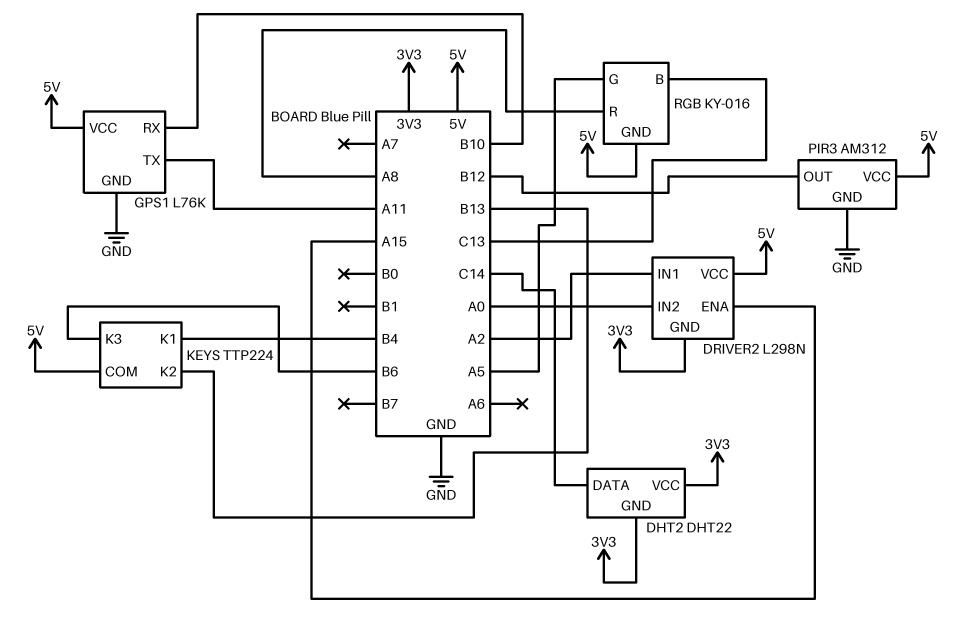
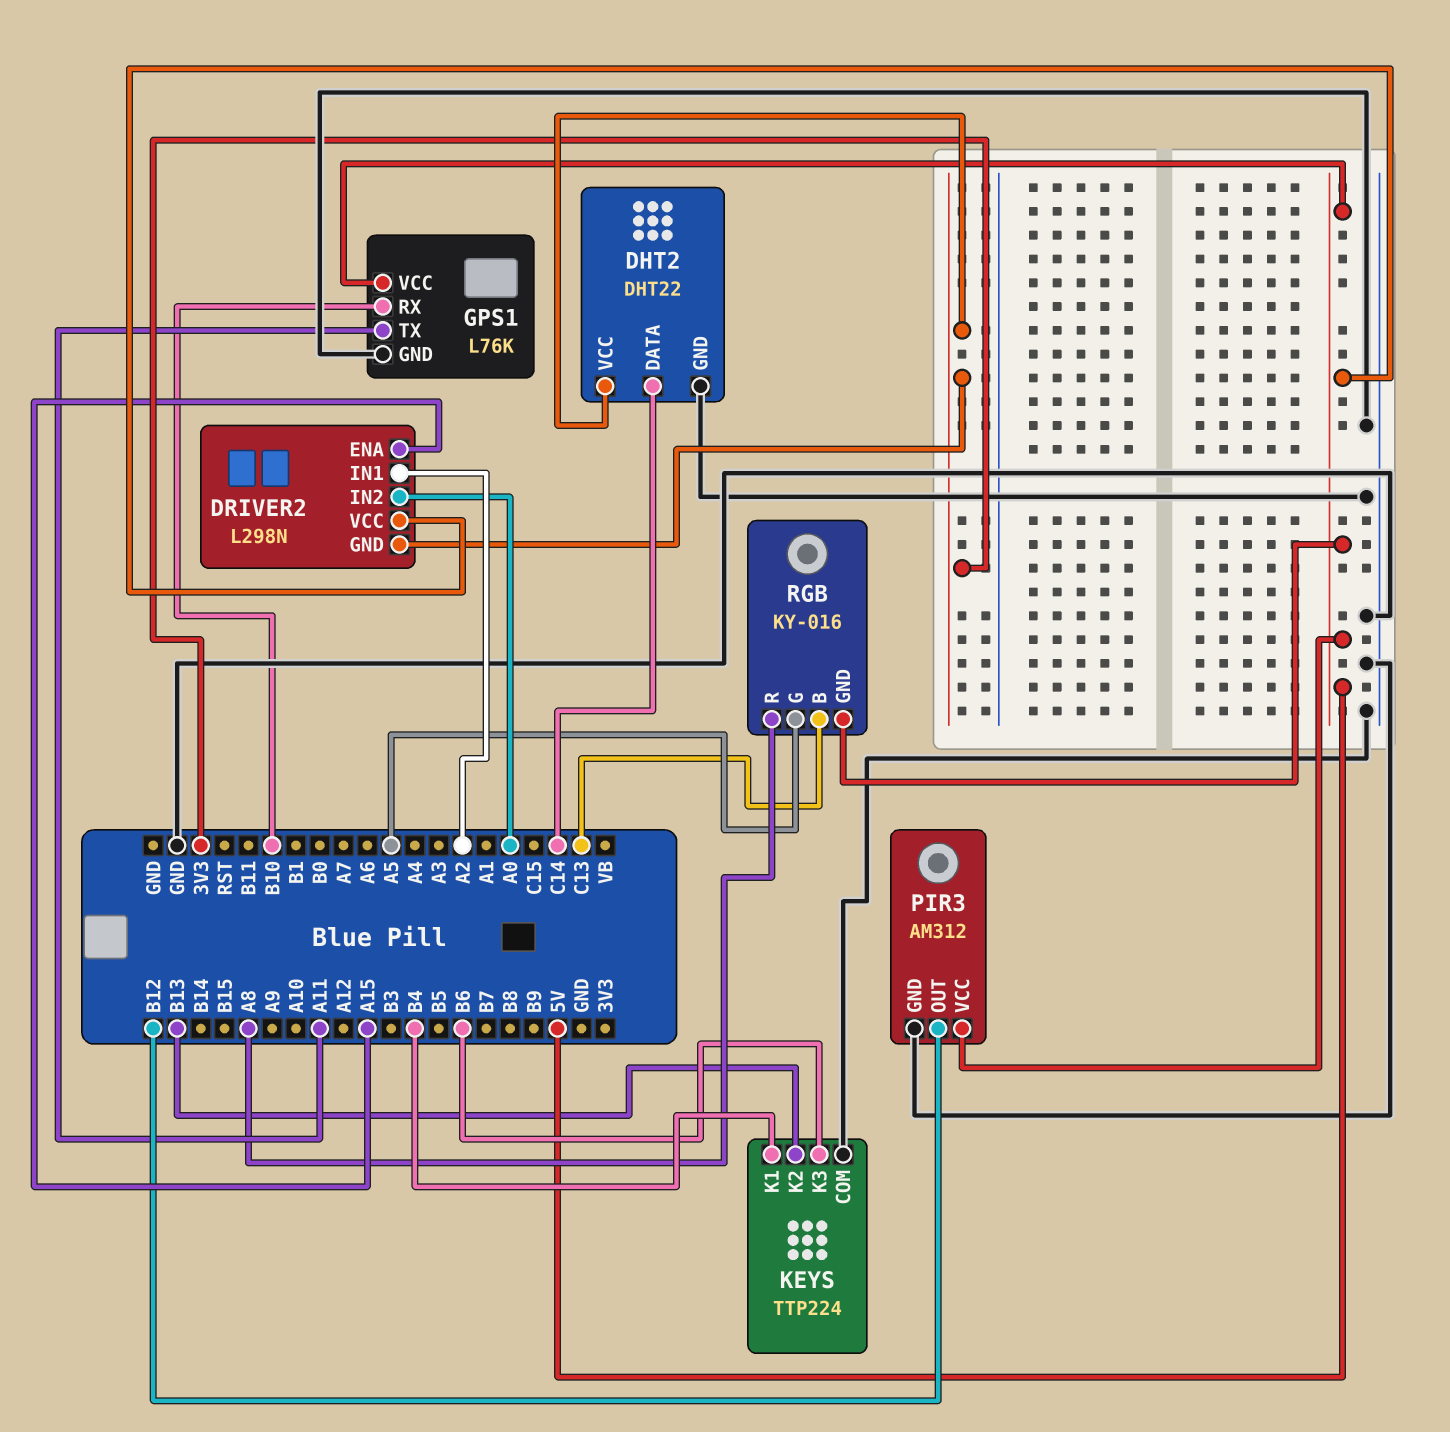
DHT2 pin GND: 3V3 -> GND
KEYS pin COM: 5V -> GND

